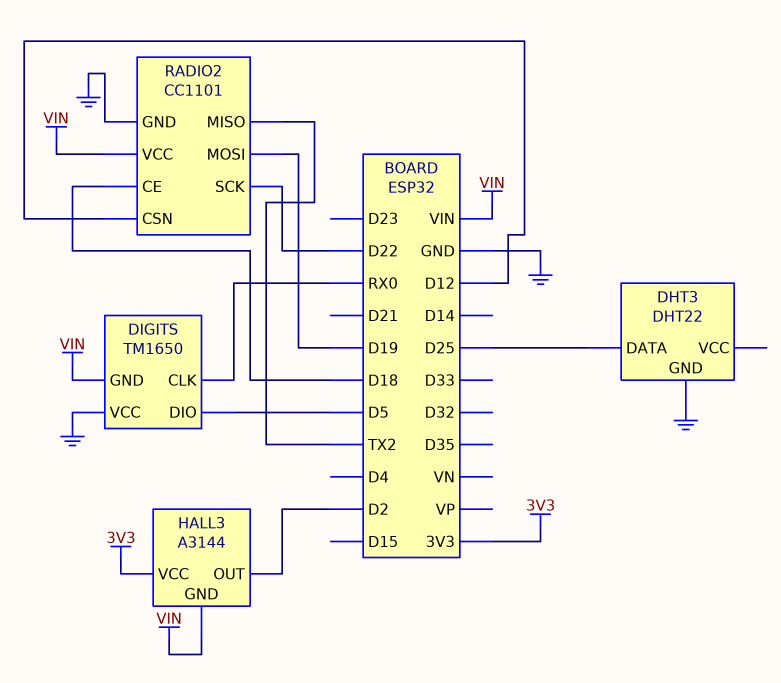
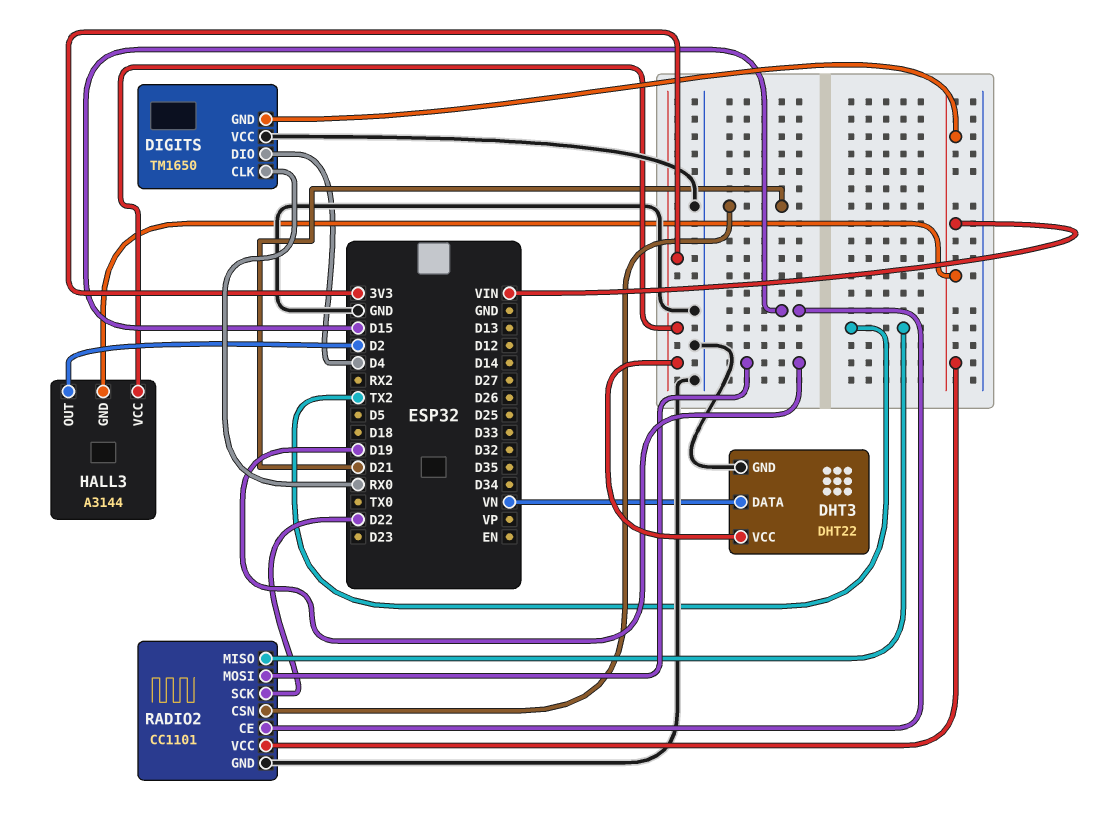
DHT3 pin DATA: D25 -> VN
DHT3 pin VCC: none -> 3V3
DIGITS pin DIO: D5 -> D4
RADIO2 pin CE: D18 -> D15
RADIO2 pin CSN: D12 -> D21

